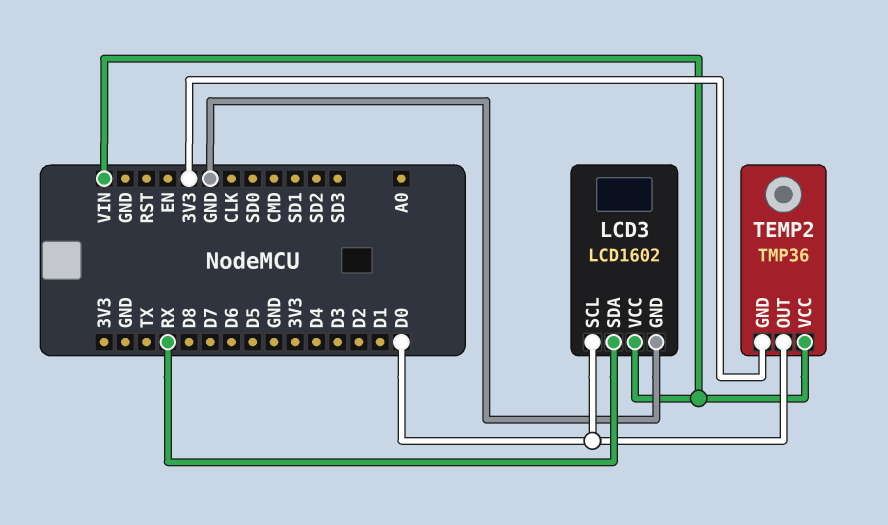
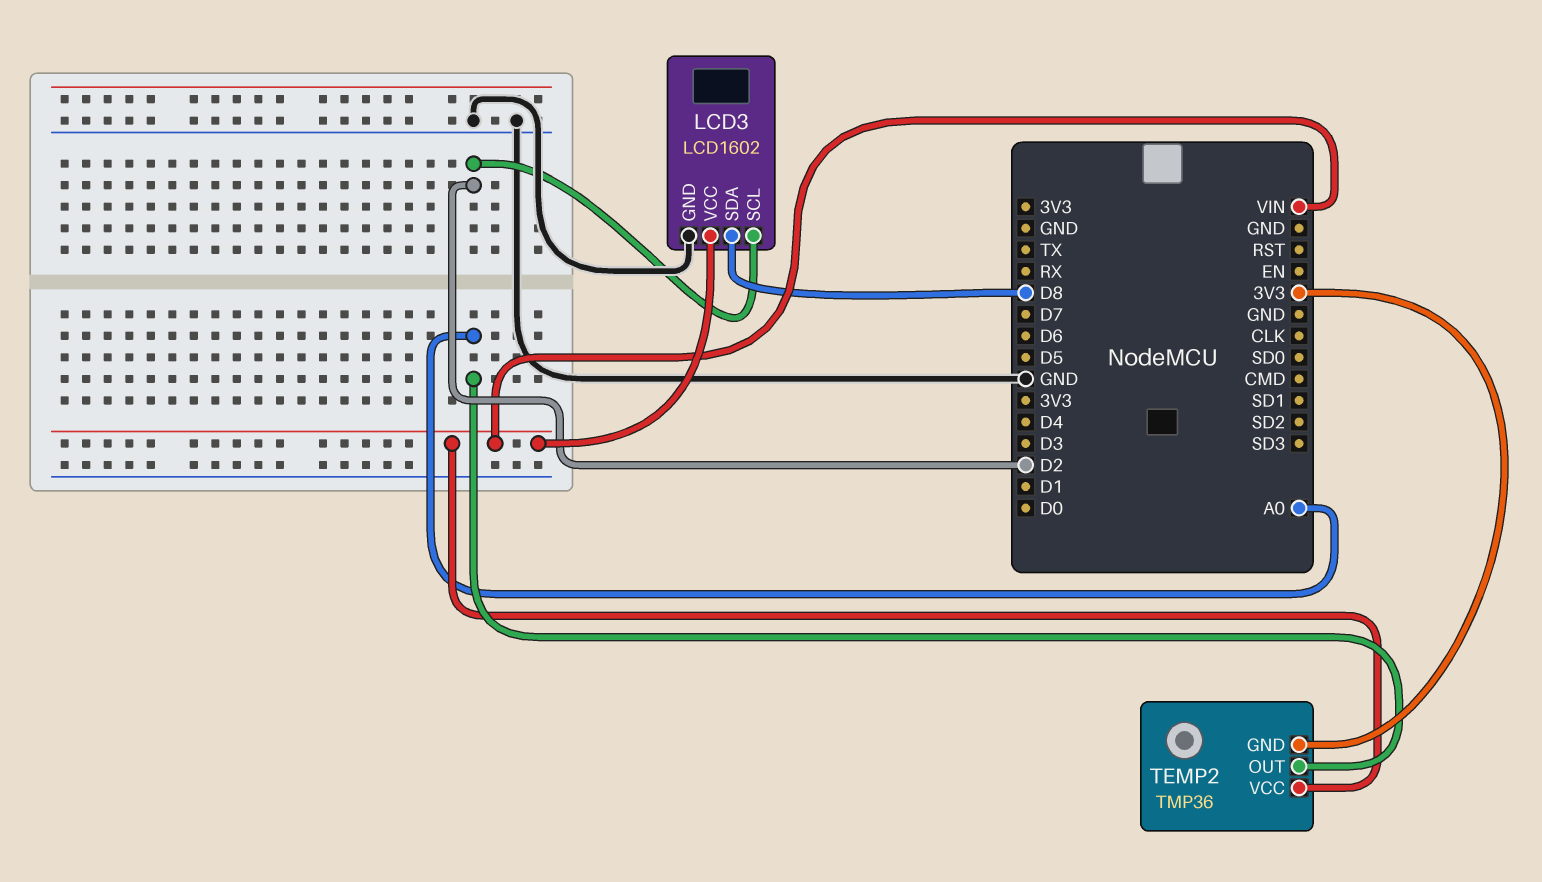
LCD3 pin SCL: D0 -> D2
LCD3 pin SDA: RX -> D8
TEMP2 pin OUT: D0 -> A0

